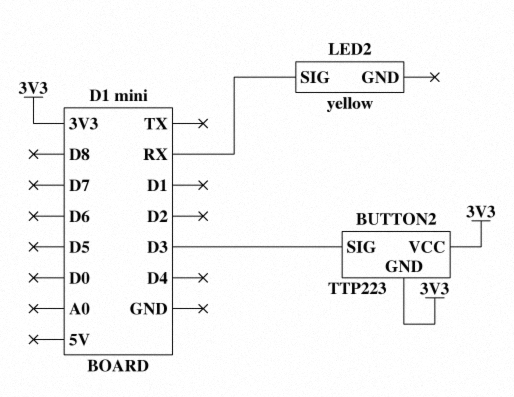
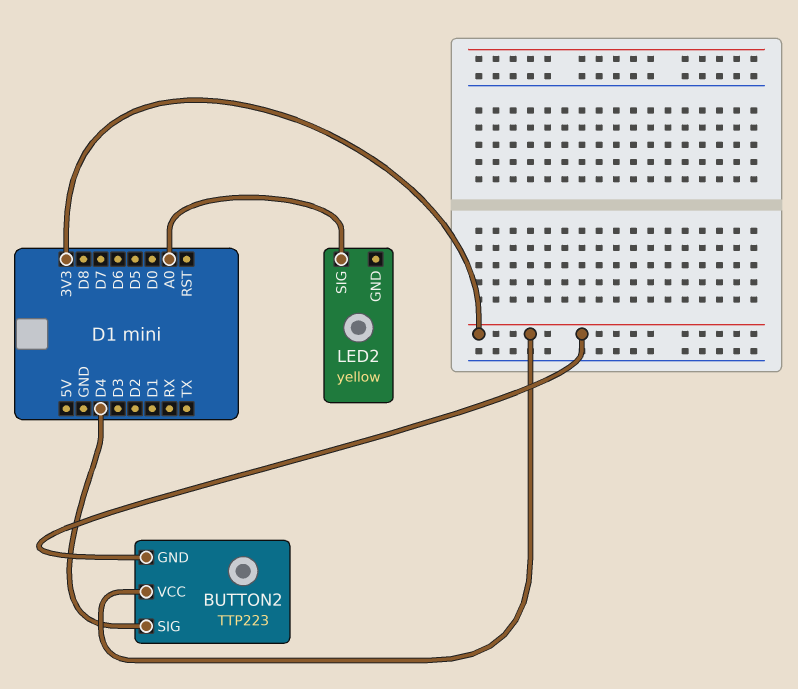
BUTTON2 pin SIG: D3 -> D4
LED2 pin SIG: RX -> A0

